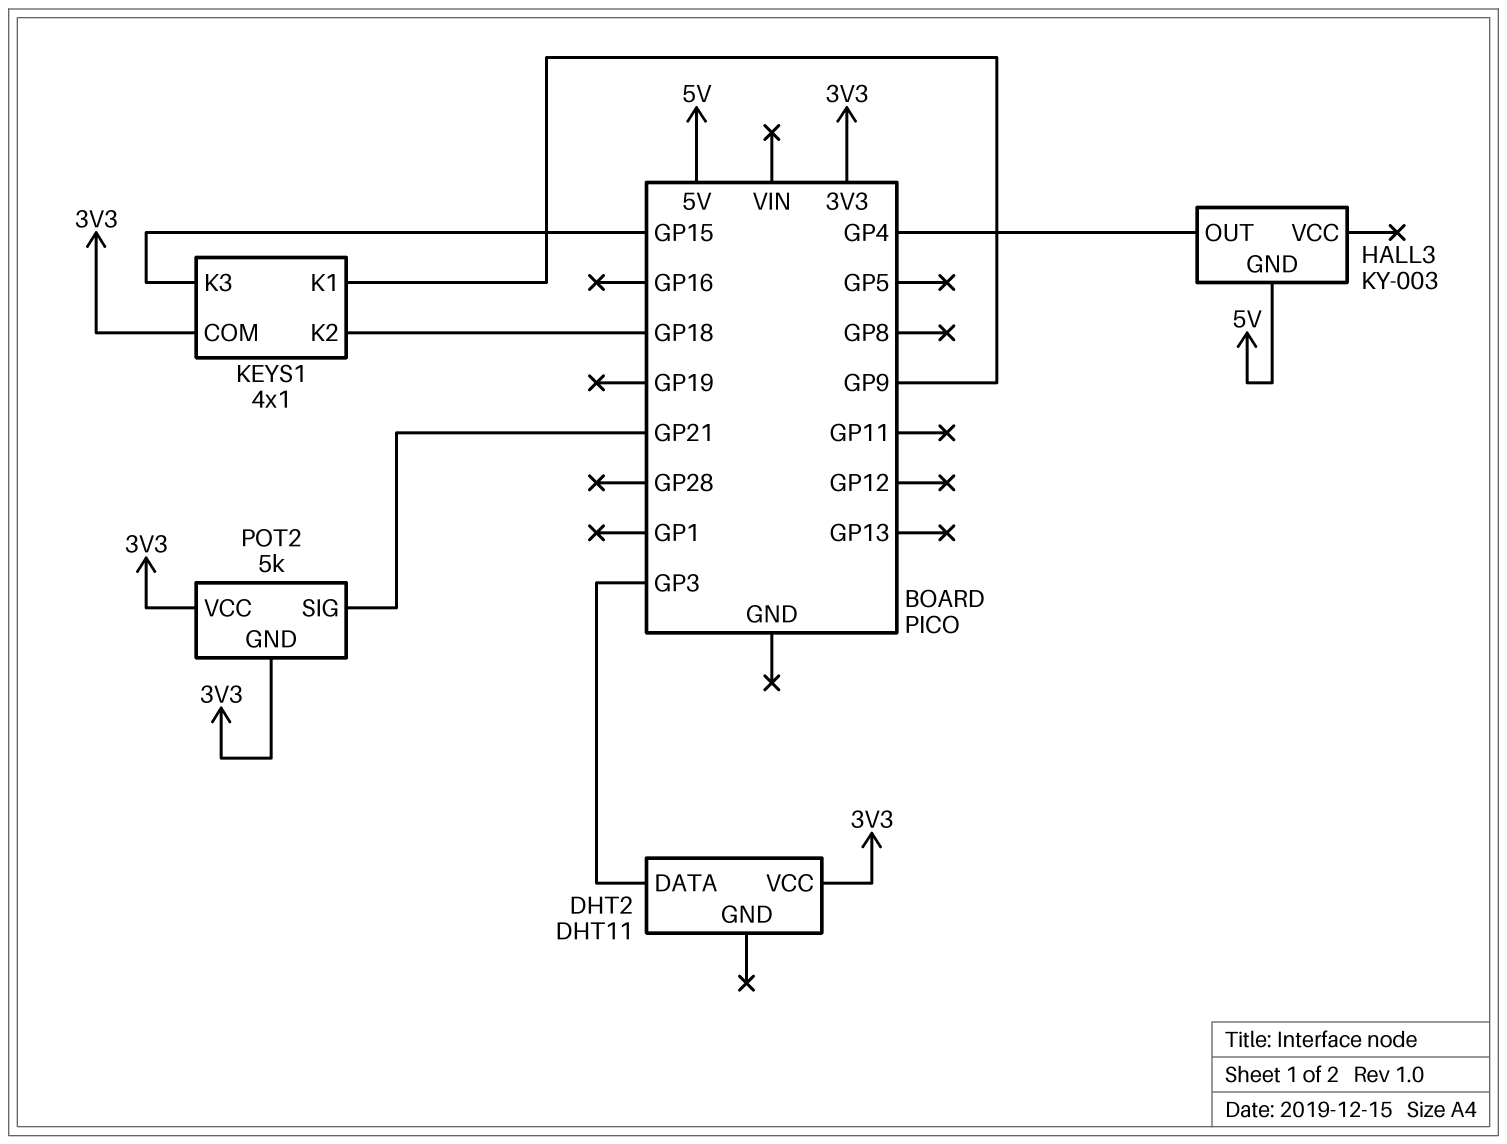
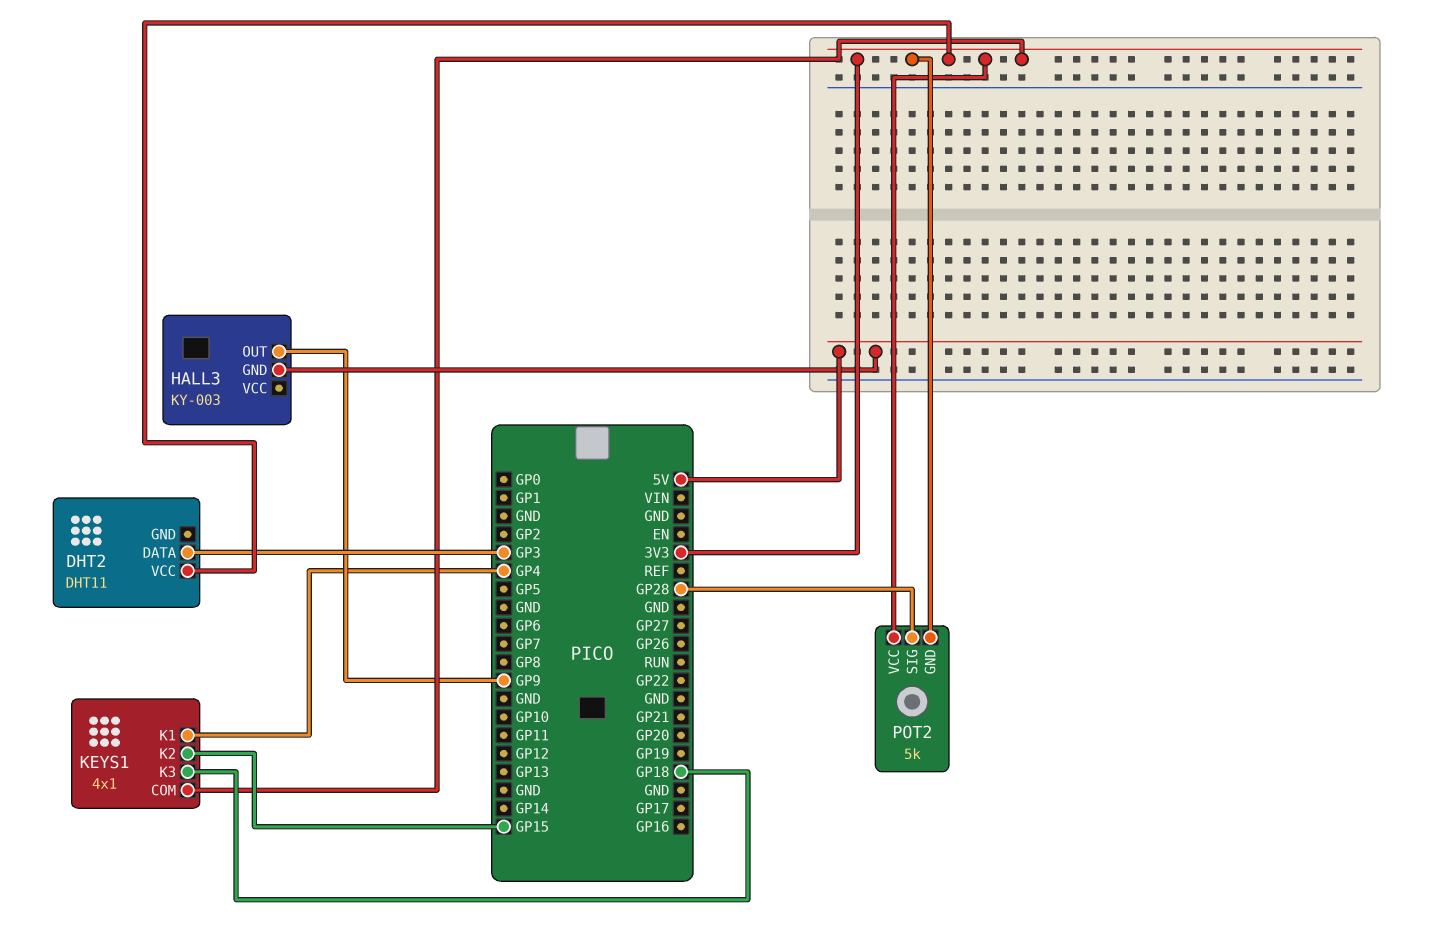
HALL3 pin OUT: GP4 -> GP9
KEYS1 pin K1: GP9 -> GP4
KEYS1 pin K2: GP18 -> GP15
KEYS1 pin K3: GP15 -> GP18
POT2 pin SIG: GP21 -> GP28

